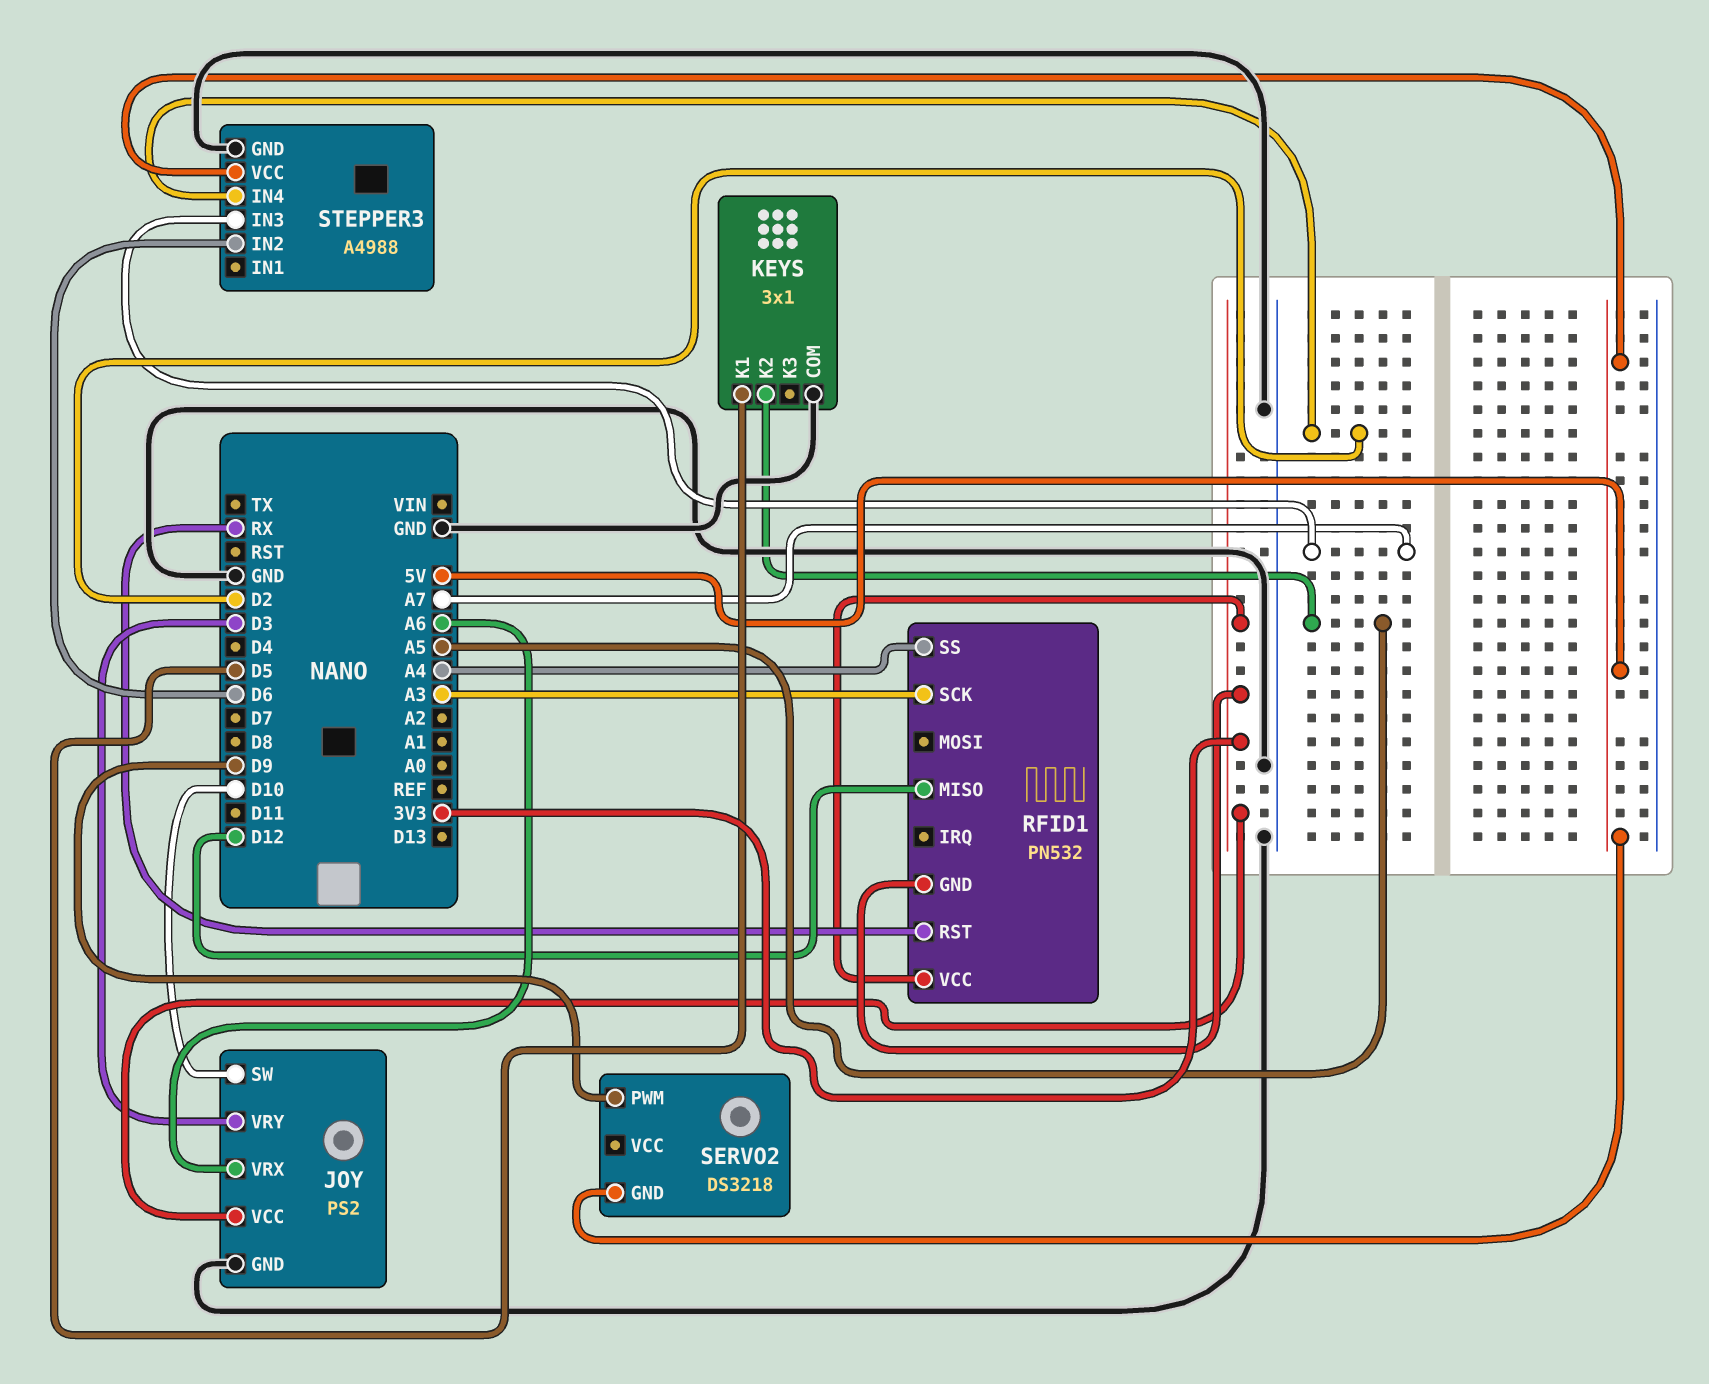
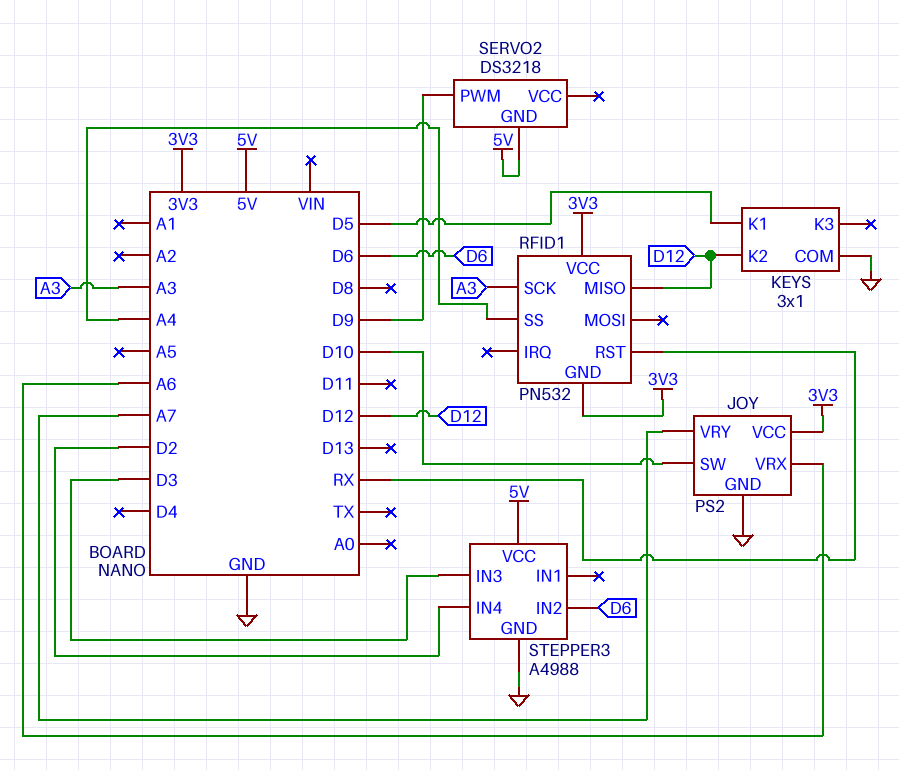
JOY pin VRY: D3 -> A7
KEYS pin K2: A5 -> D12
STEPPER3 pin IN3: A7 -> D3

